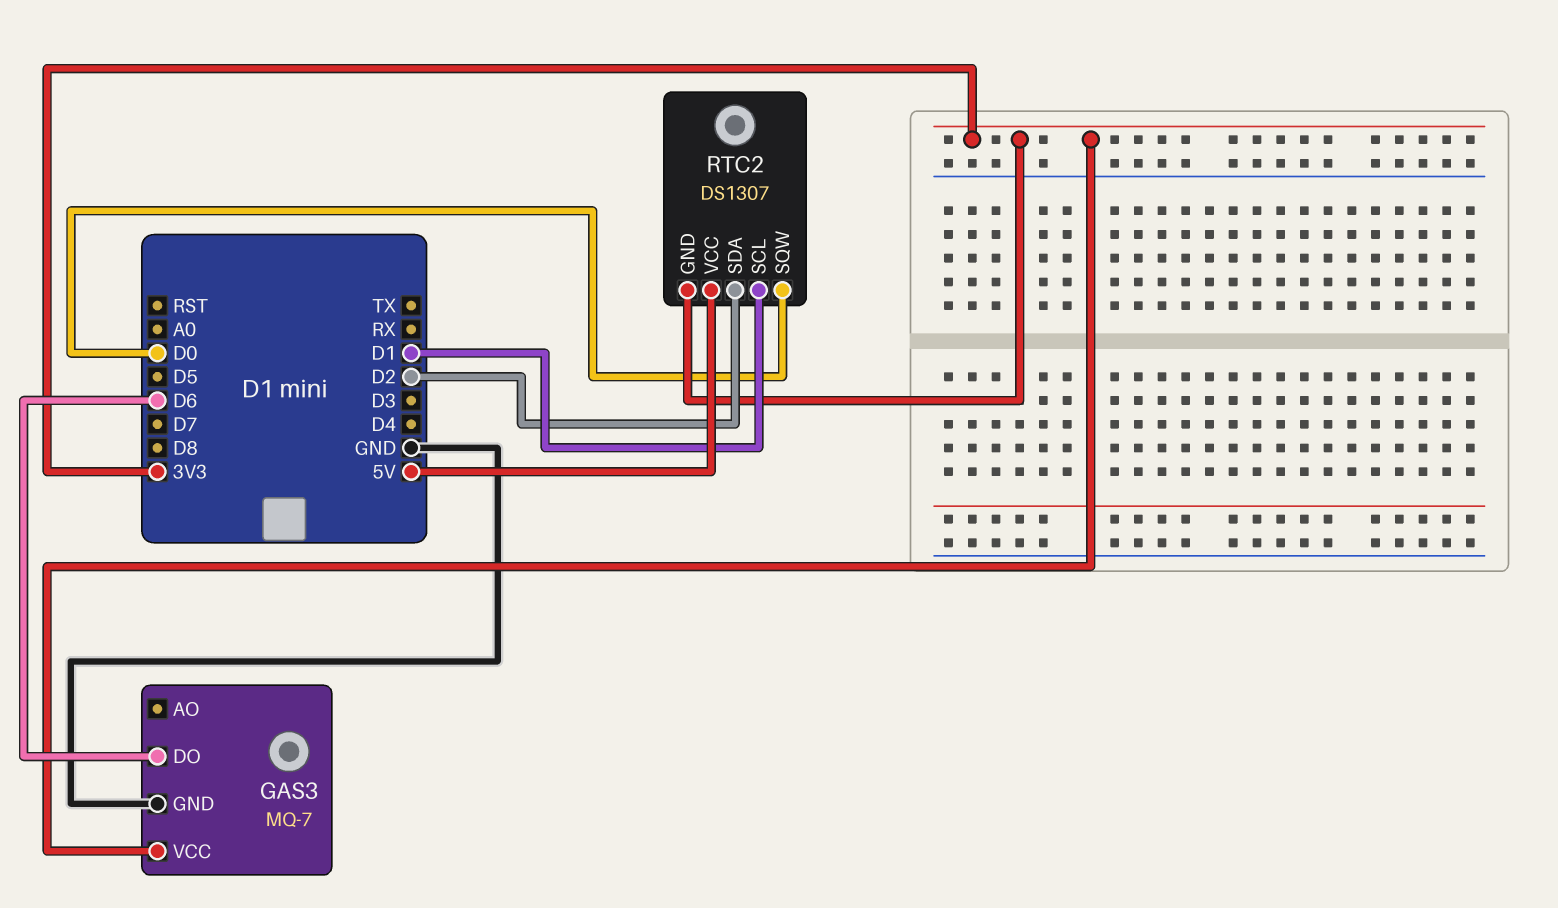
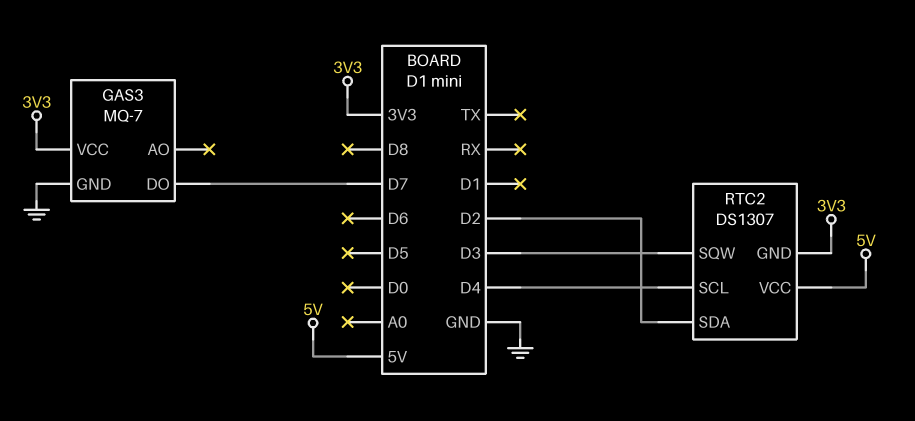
GAS3 pin DO: D6 -> D7
RTC2 pin SCL: D1 -> D4
RTC2 pin SQW: D0 -> D3

